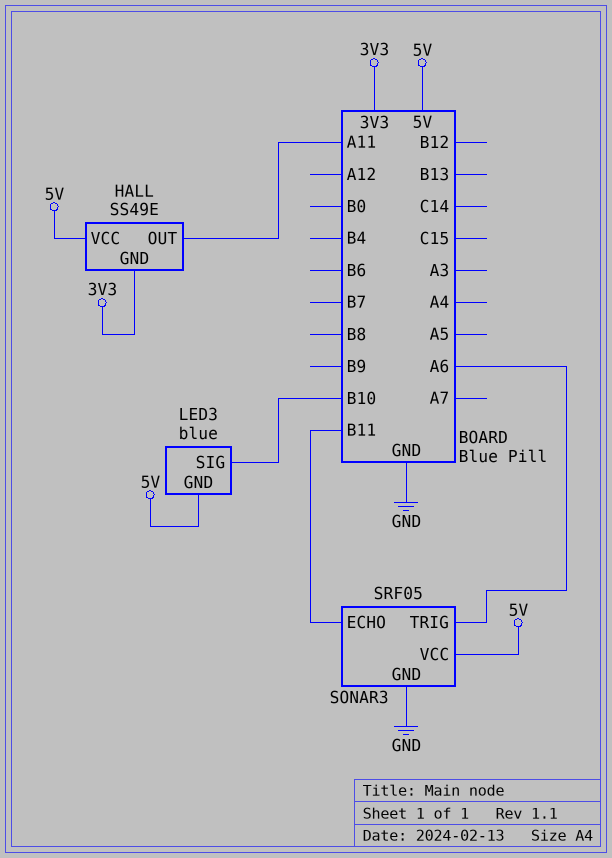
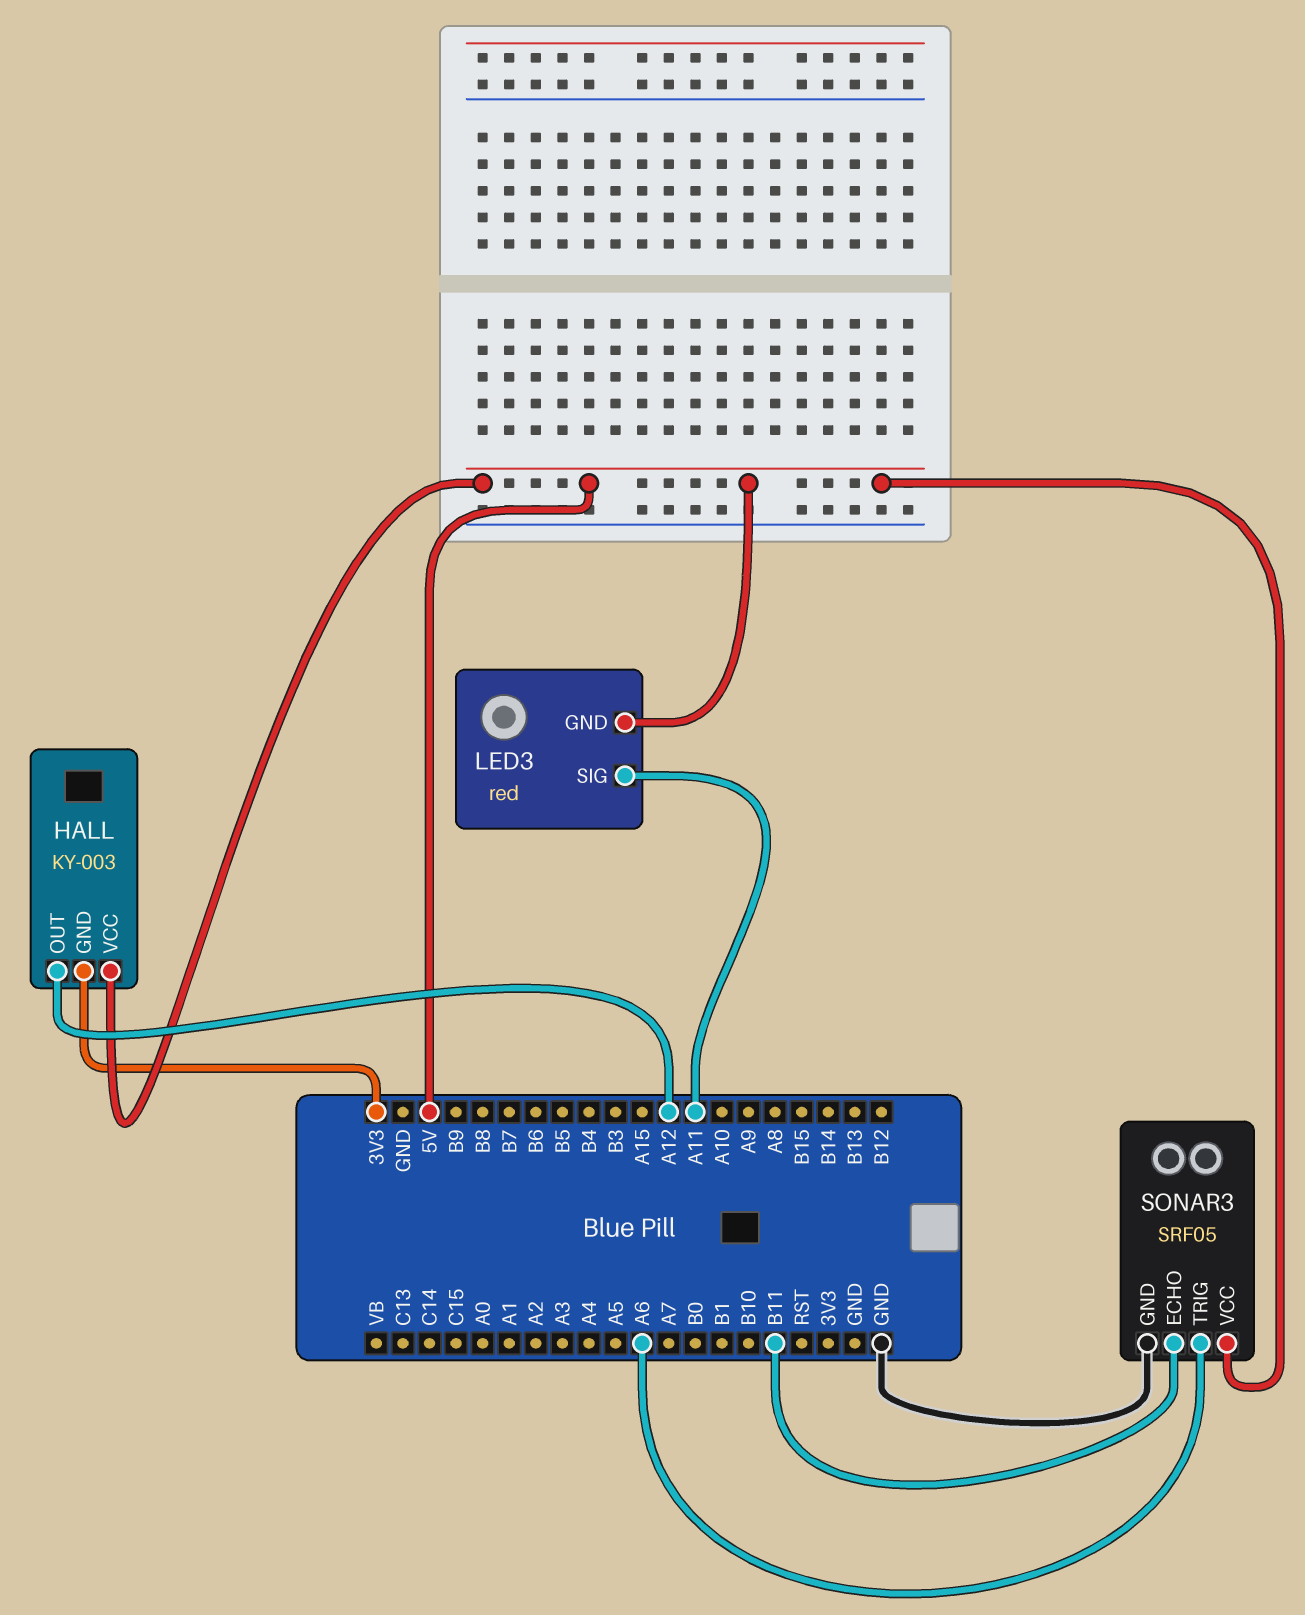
HALL: SS49E -> KY-003
HALL pin OUT: A11 -> A12
LED3: blue -> red
LED3 pin SIG: B10 -> A11

